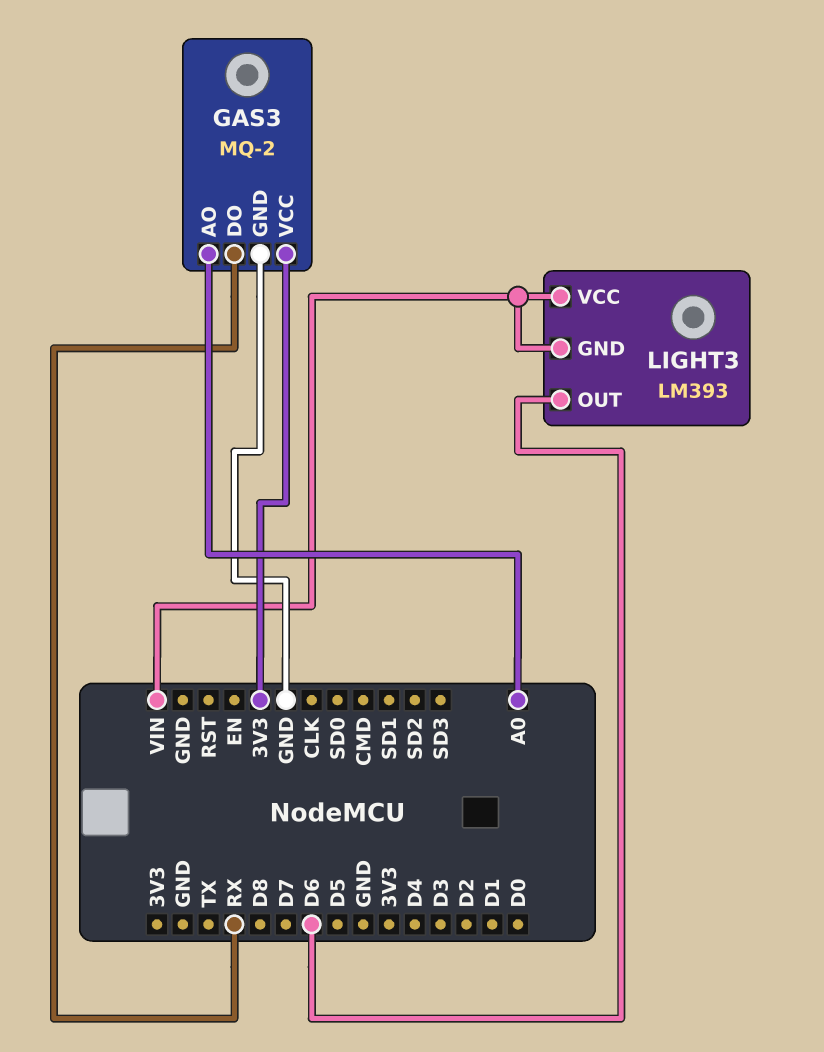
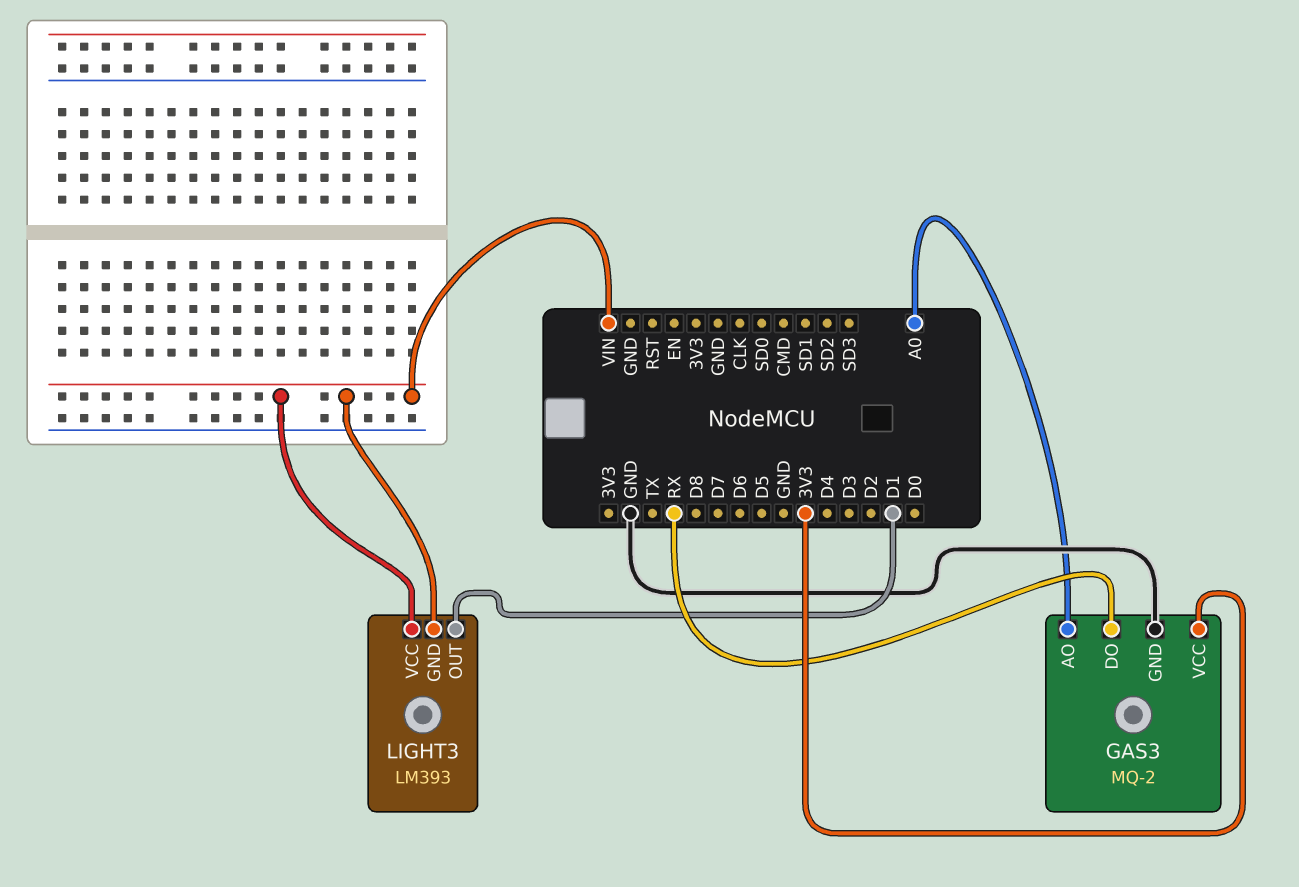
LIGHT3 pin OUT: D6 -> D1

